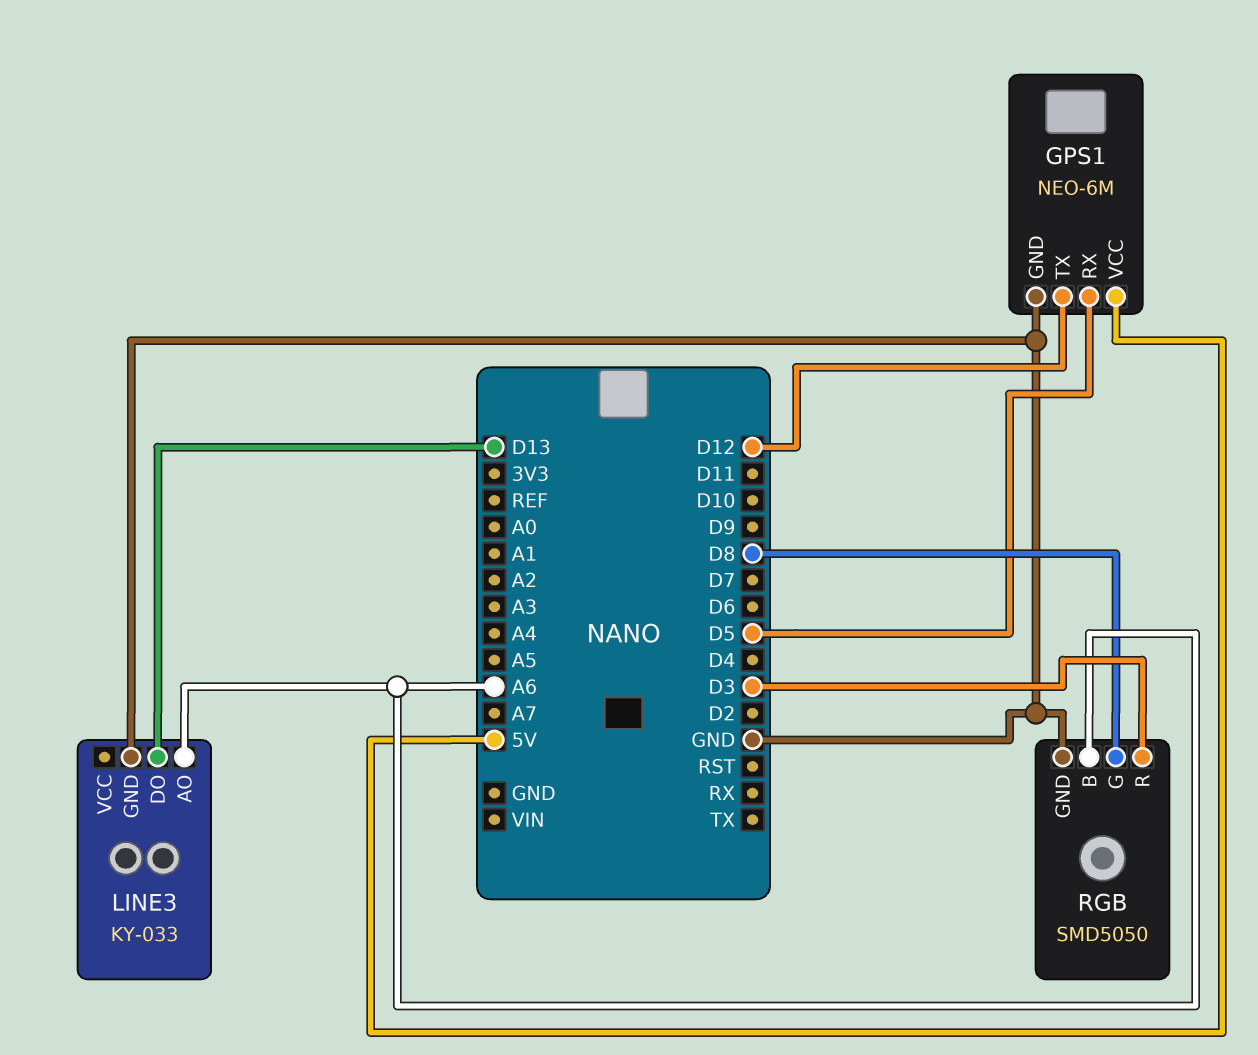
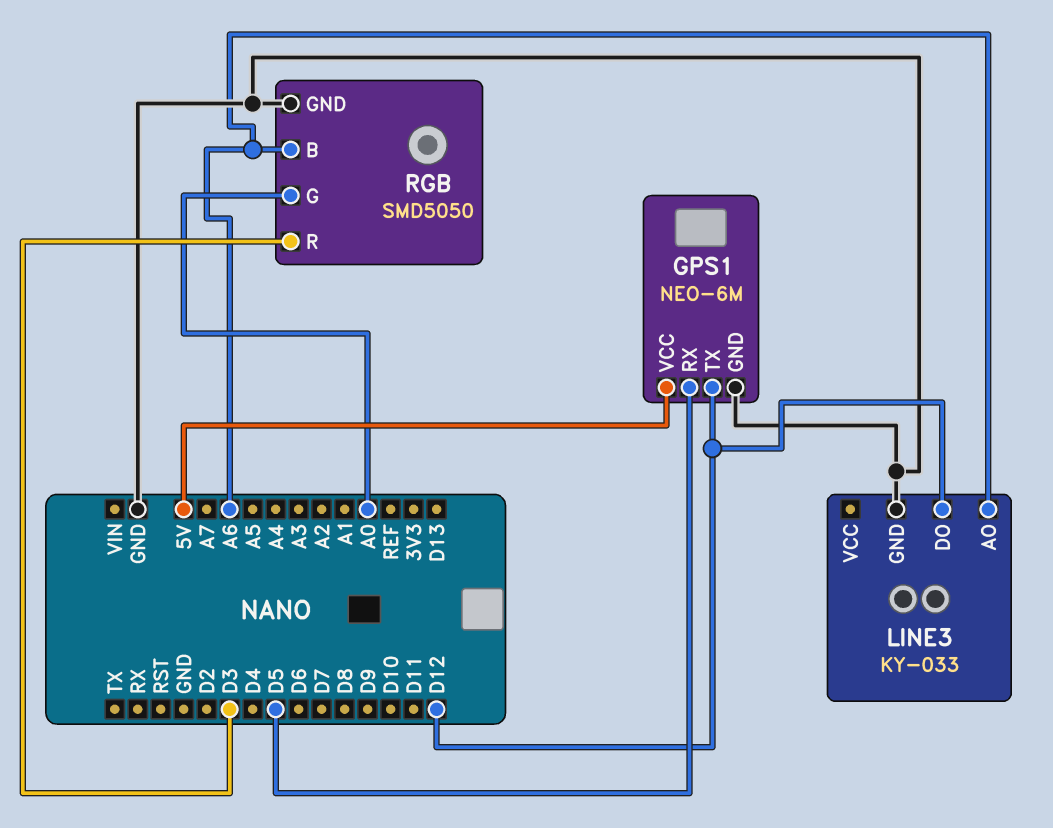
LINE3 pin DO: D13 -> D12
RGB pin G: D8 -> A0

